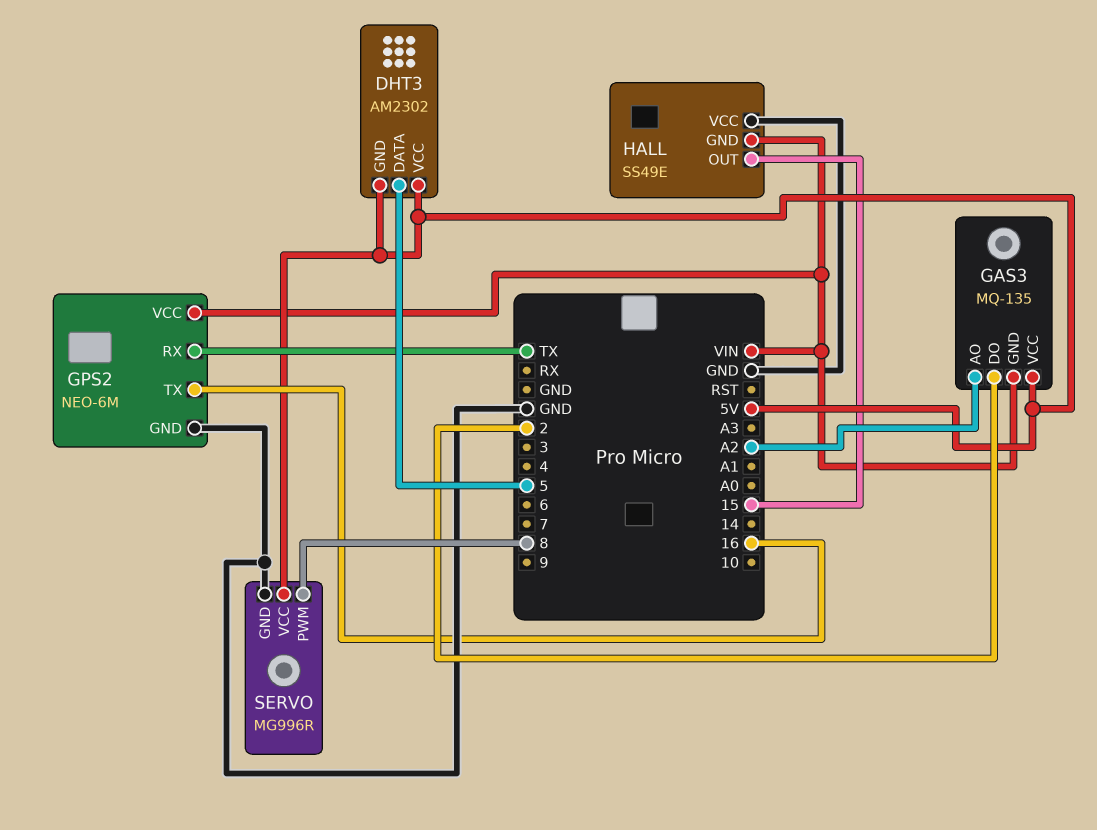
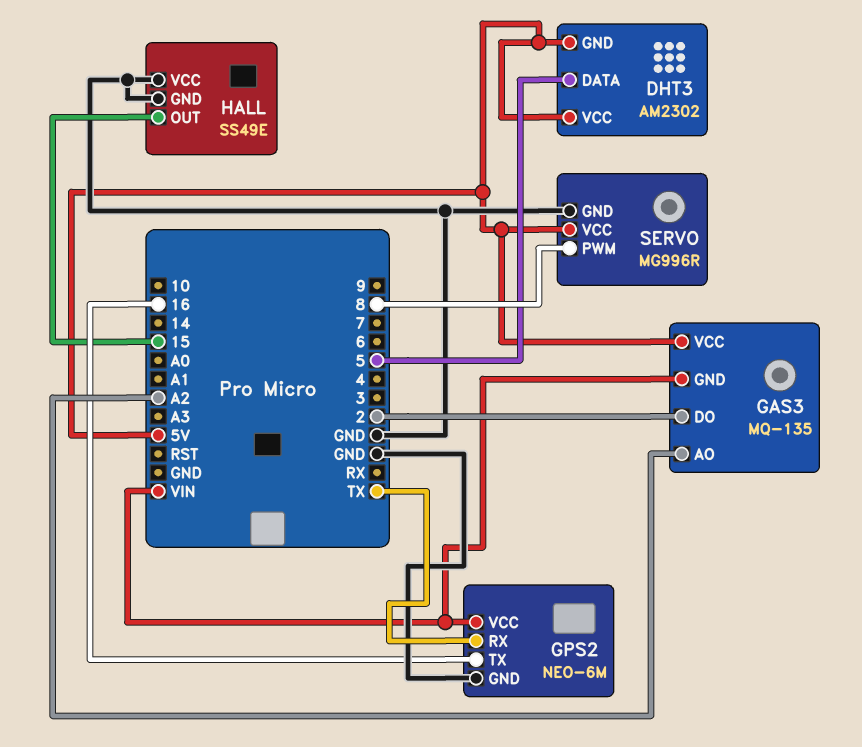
HALL pin GND: VIN -> GND

